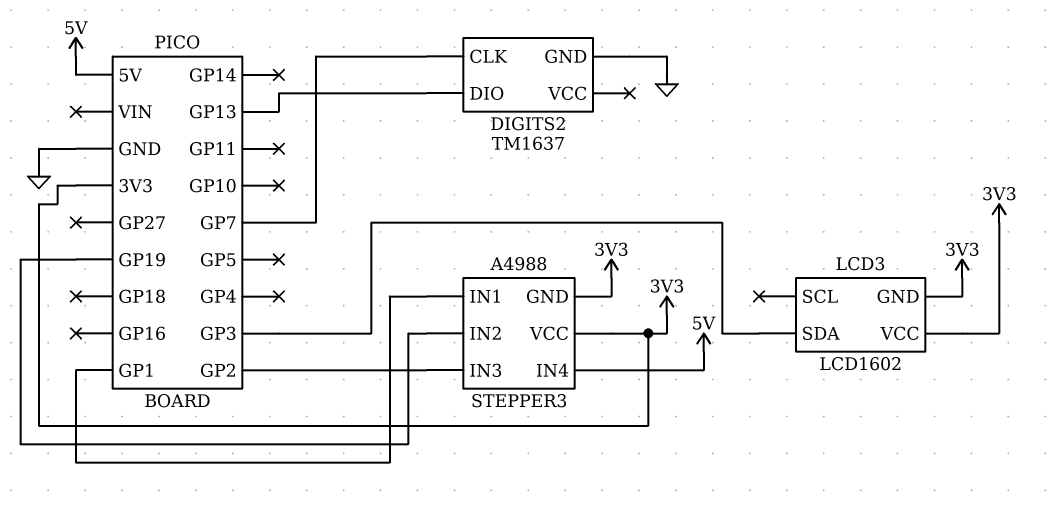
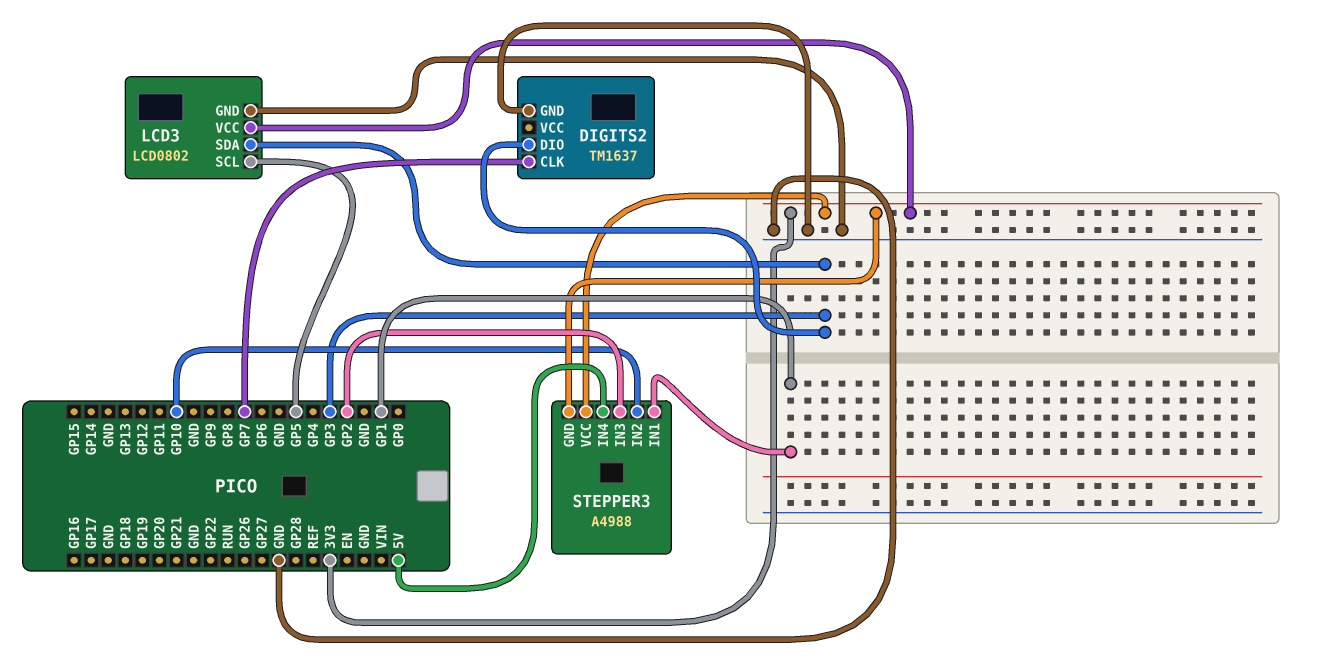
DIGITS2 pin DIO: GP13 -> GP3
LCD3: LCD1602 -> LCD0802
LCD3 pin GND: 3V3 -> GND
LCD3 pin SCL: none -> GP5
STEPPER3 pin IN2: GP19 -> GP10

